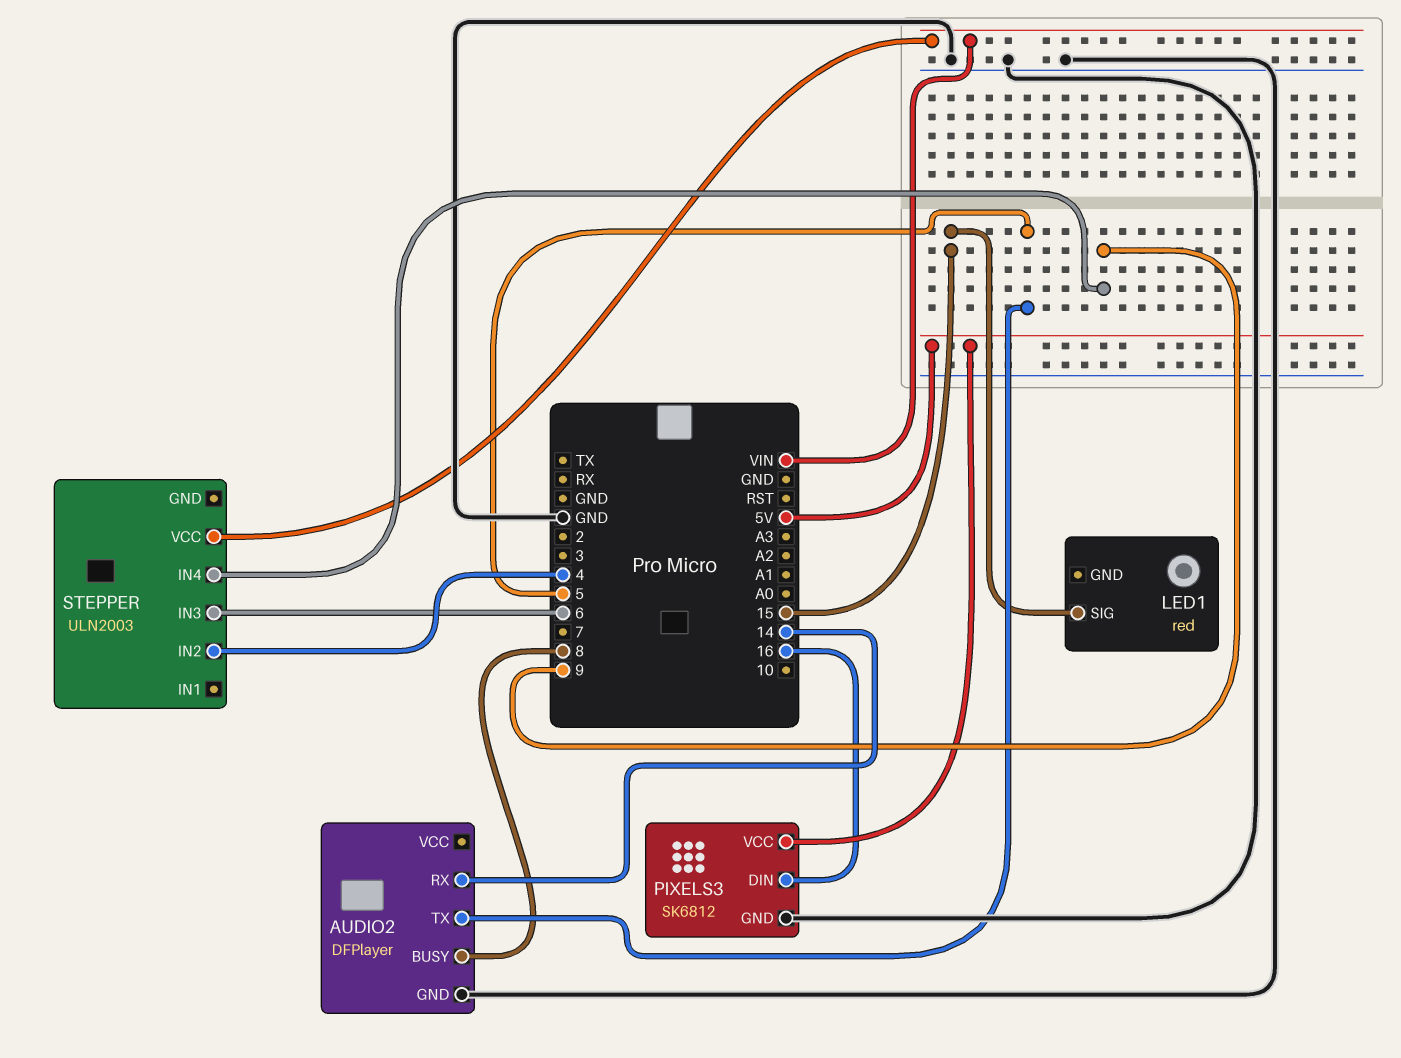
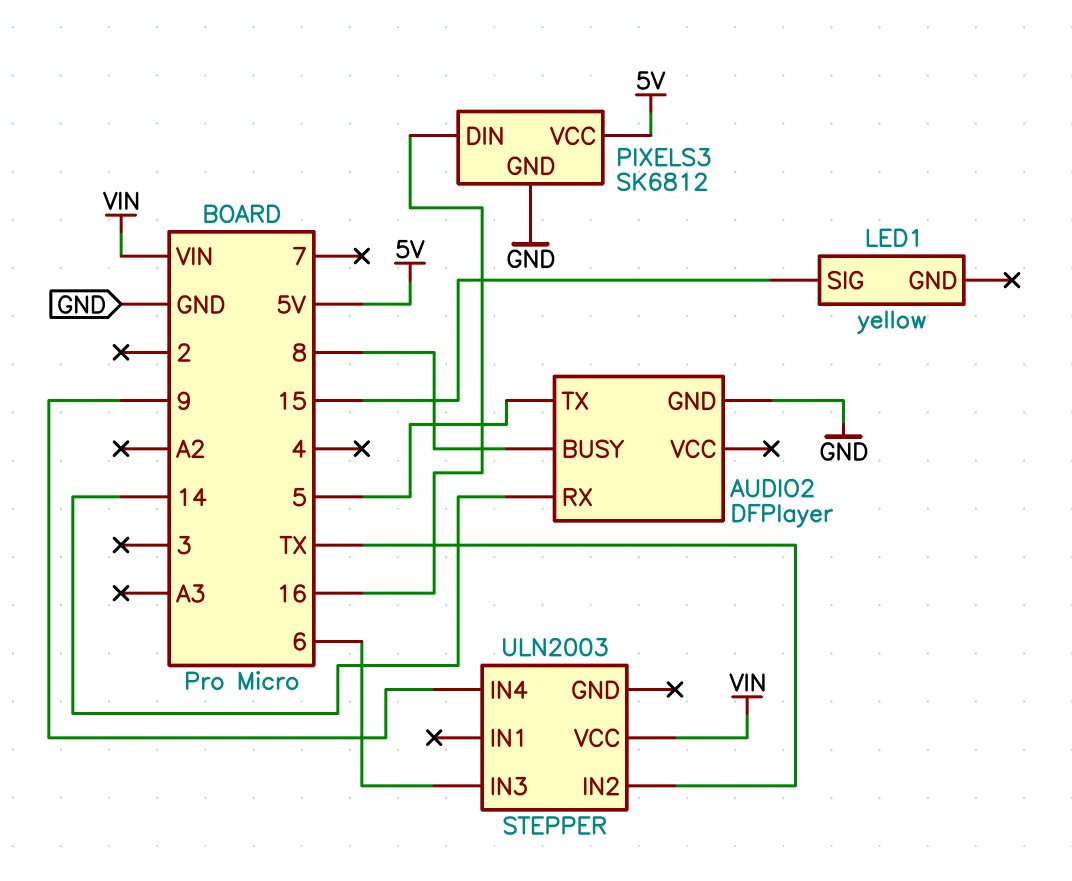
LED1: red -> yellow
STEPPER pin IN2: 4 -> TX

